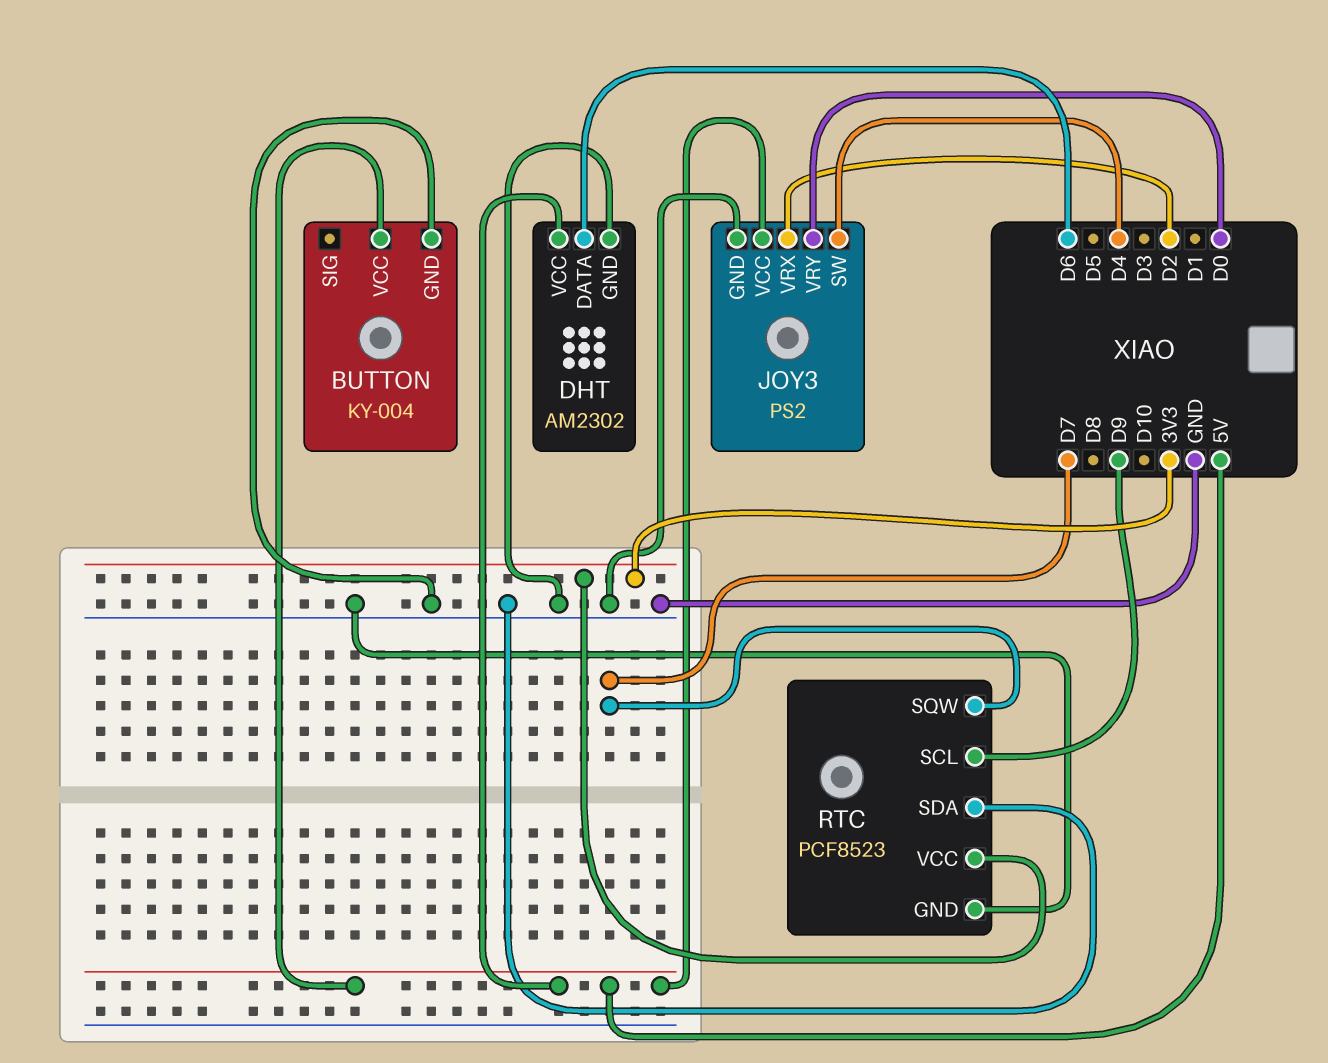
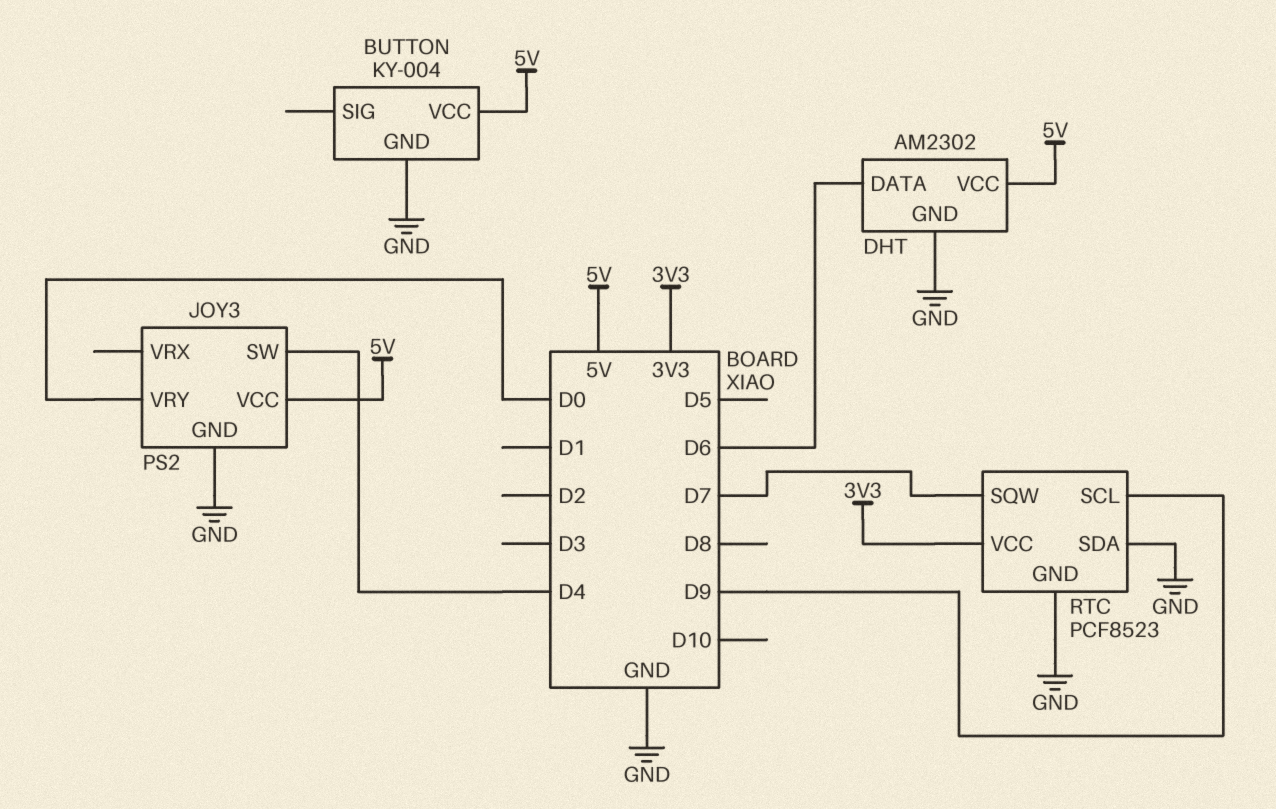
JOY3 pin VRX: D2 -> none

